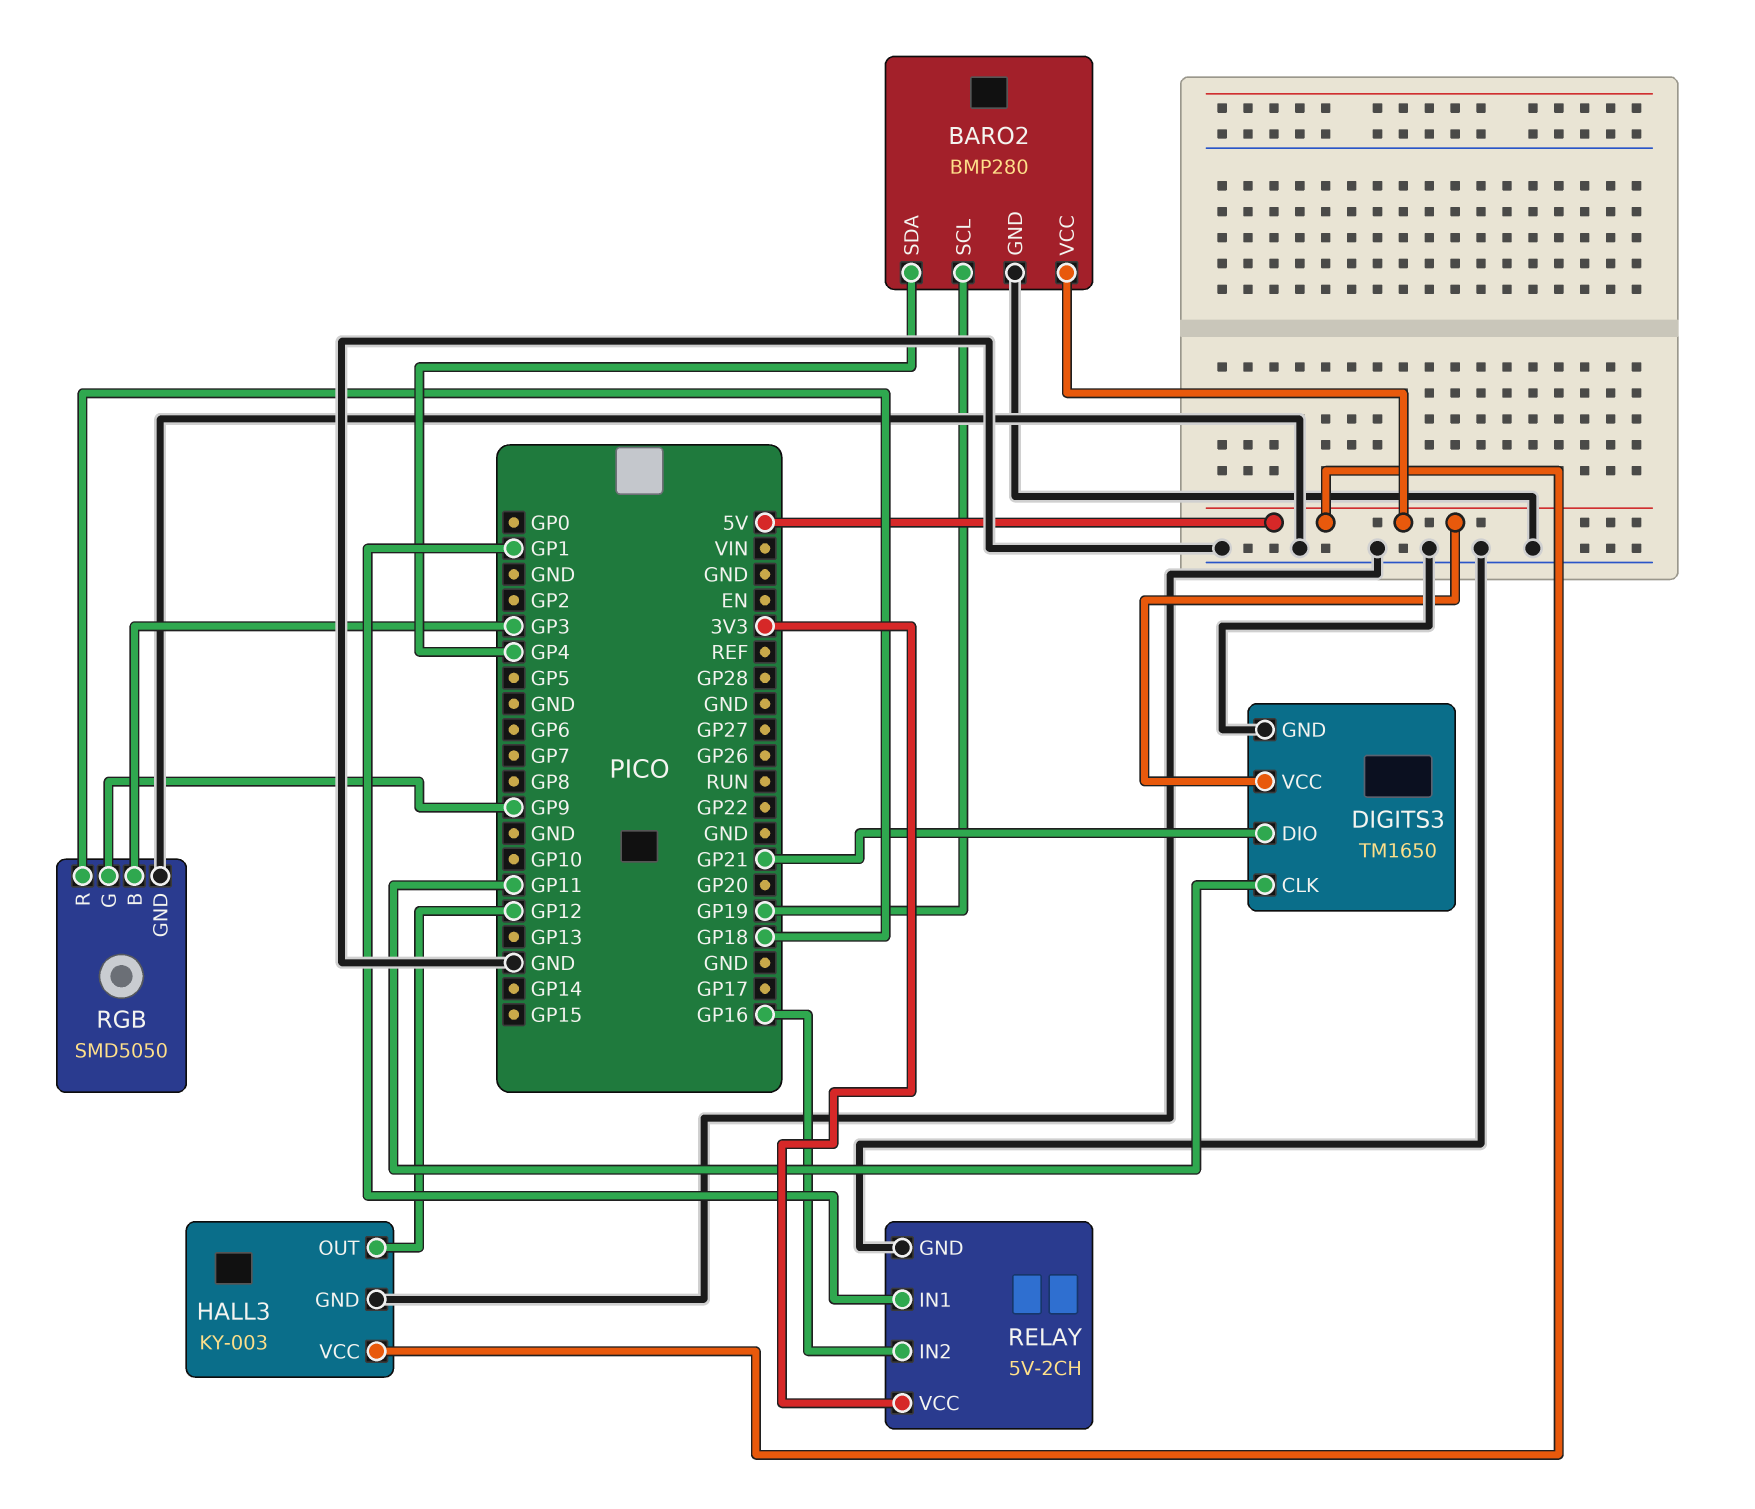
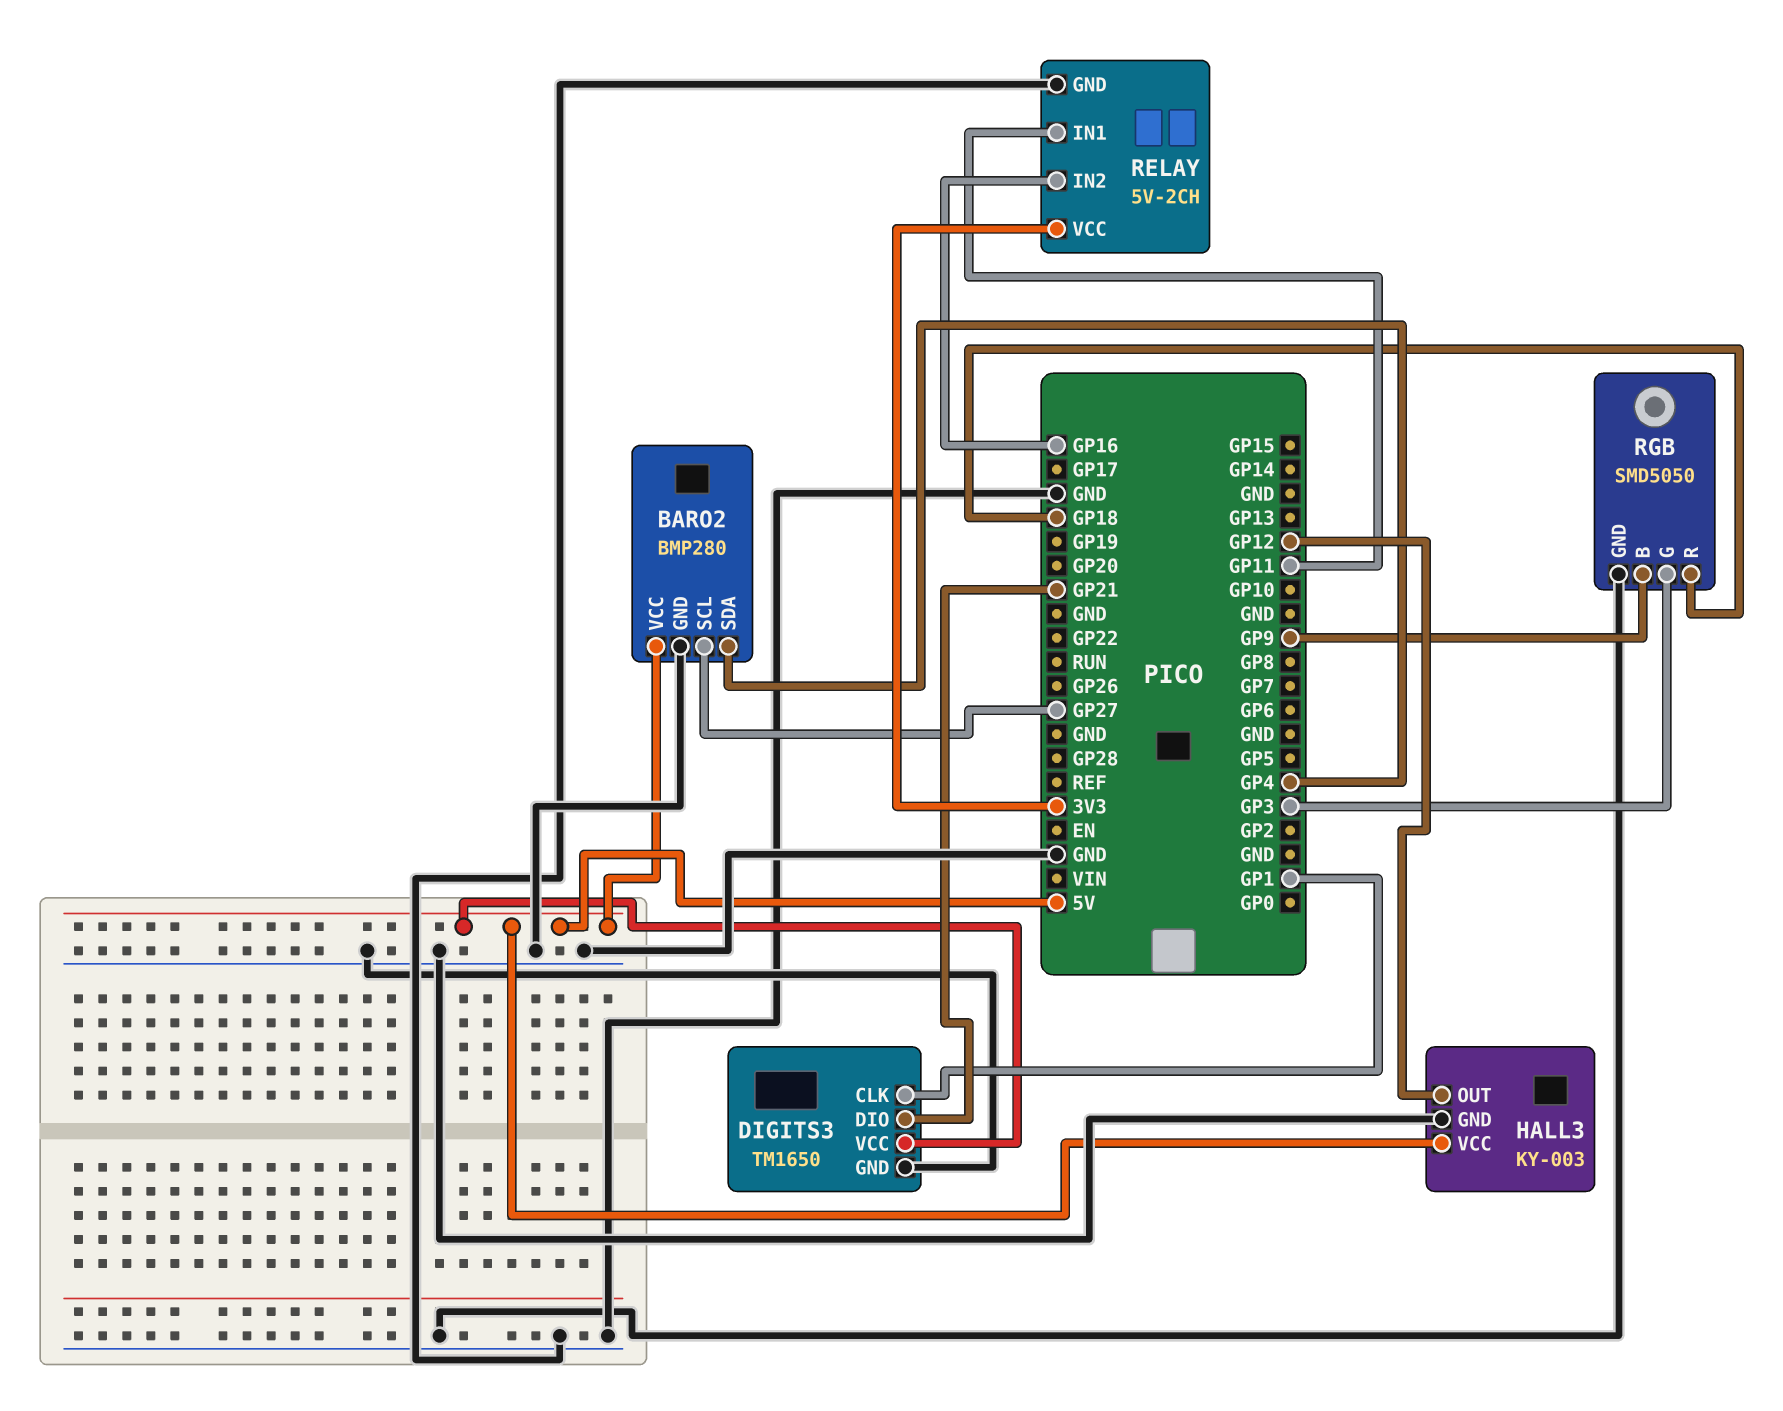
BARO2 pin SCL: GP19 -> GP27
DIGITS3 pin CLK: GP11 -> GP1
RELAY pin IN1: GP1 -> GP11
RGB pin B: GP3 -> GP9
RGB pin G: GP9 -> GP3

